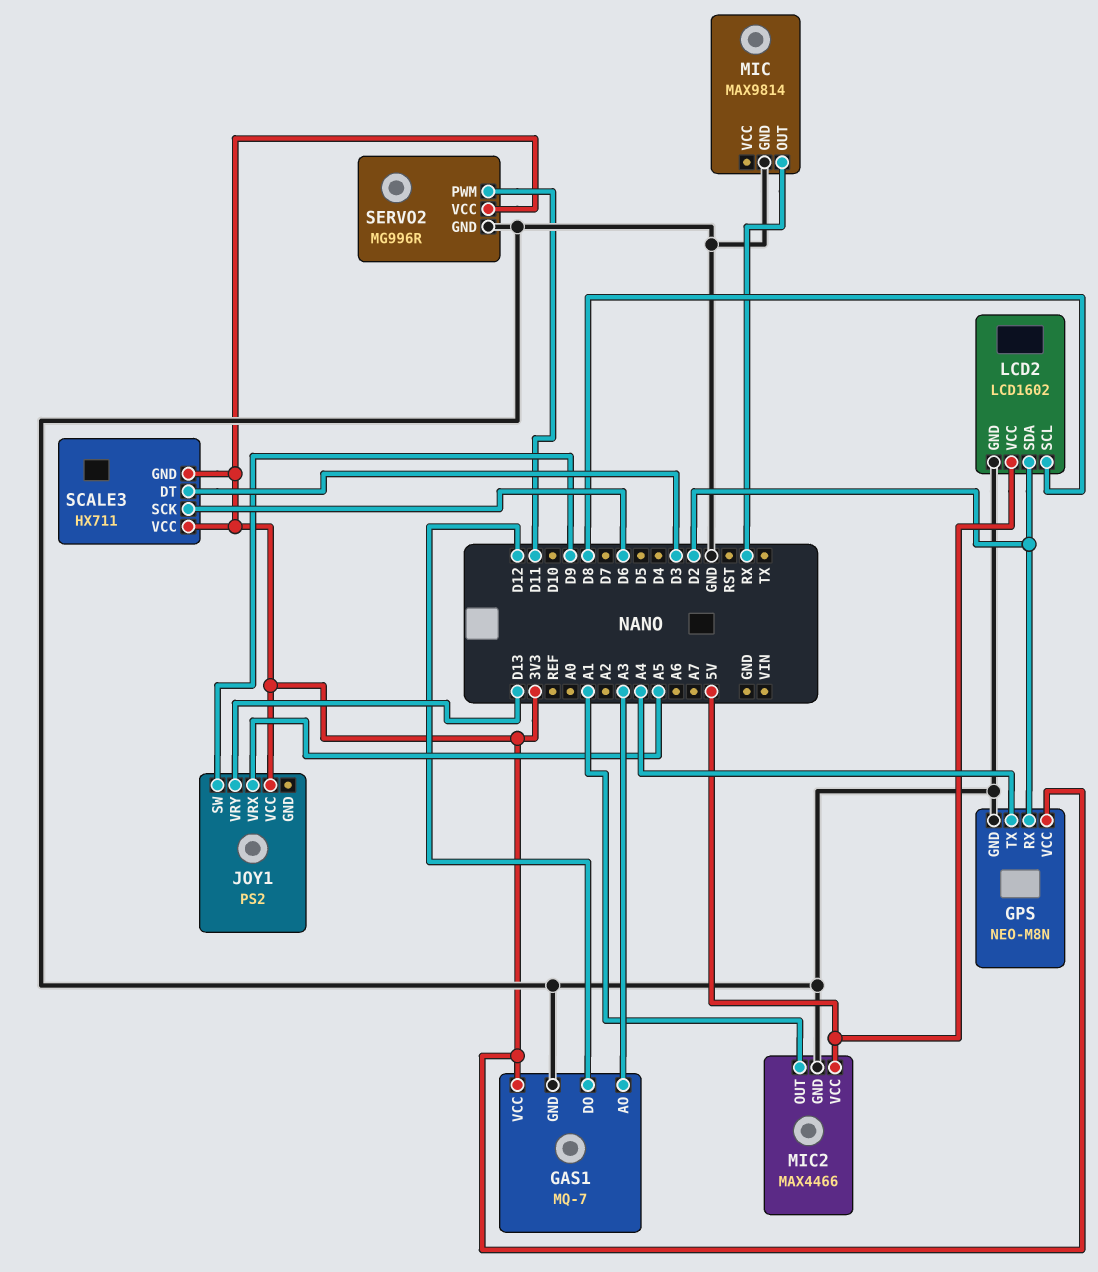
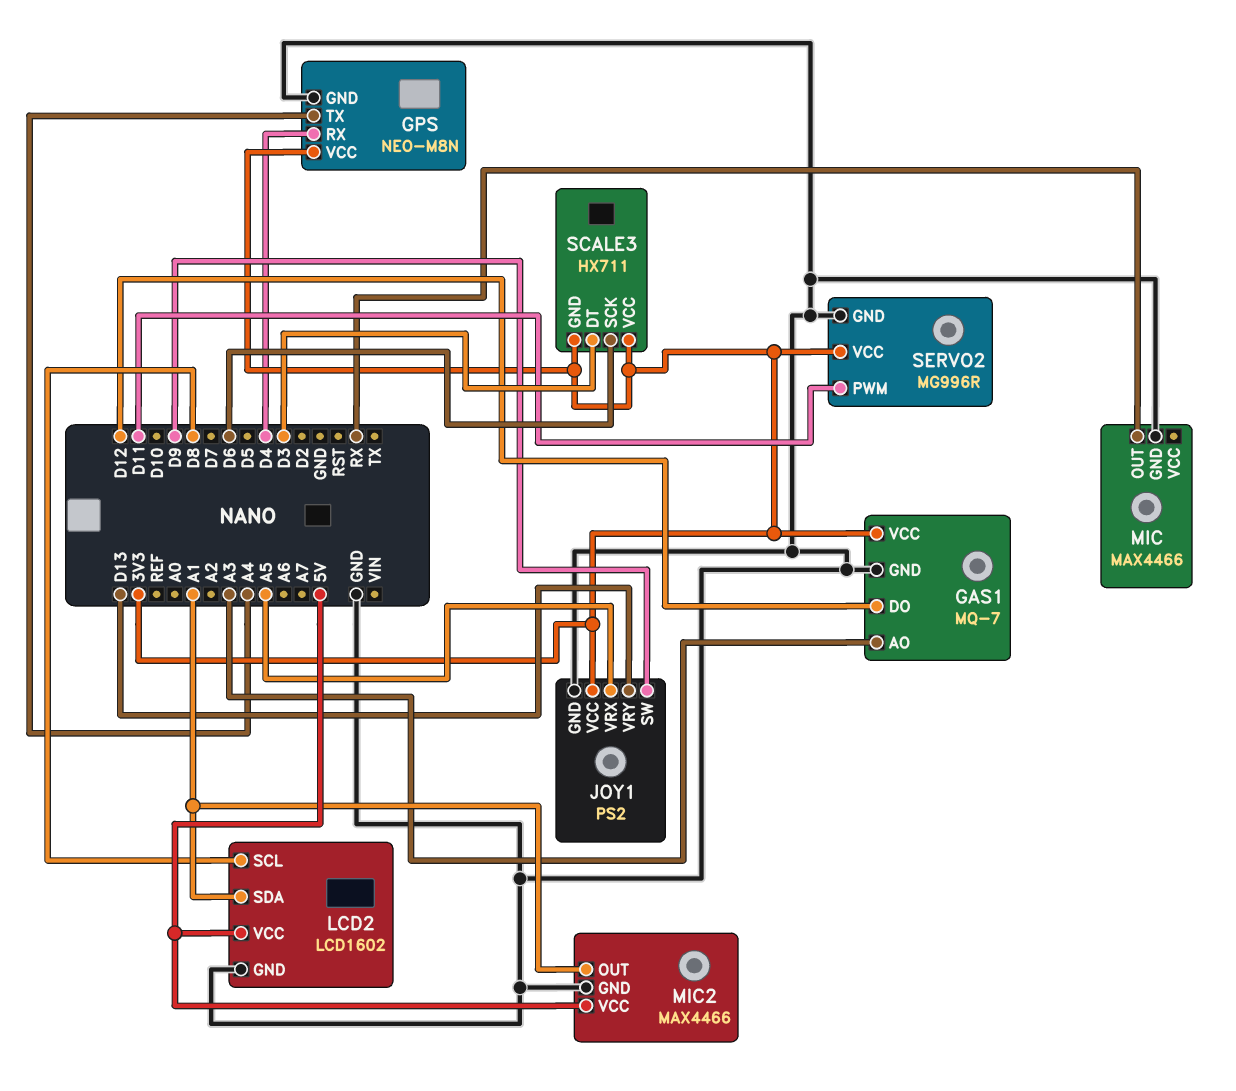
GPS pin RX: D2 -> D4
JOY1 pin GND: none -> GND
LCD2 pin SDA: D2 -> A1
MIC: MAX9814 -> MAX4466

